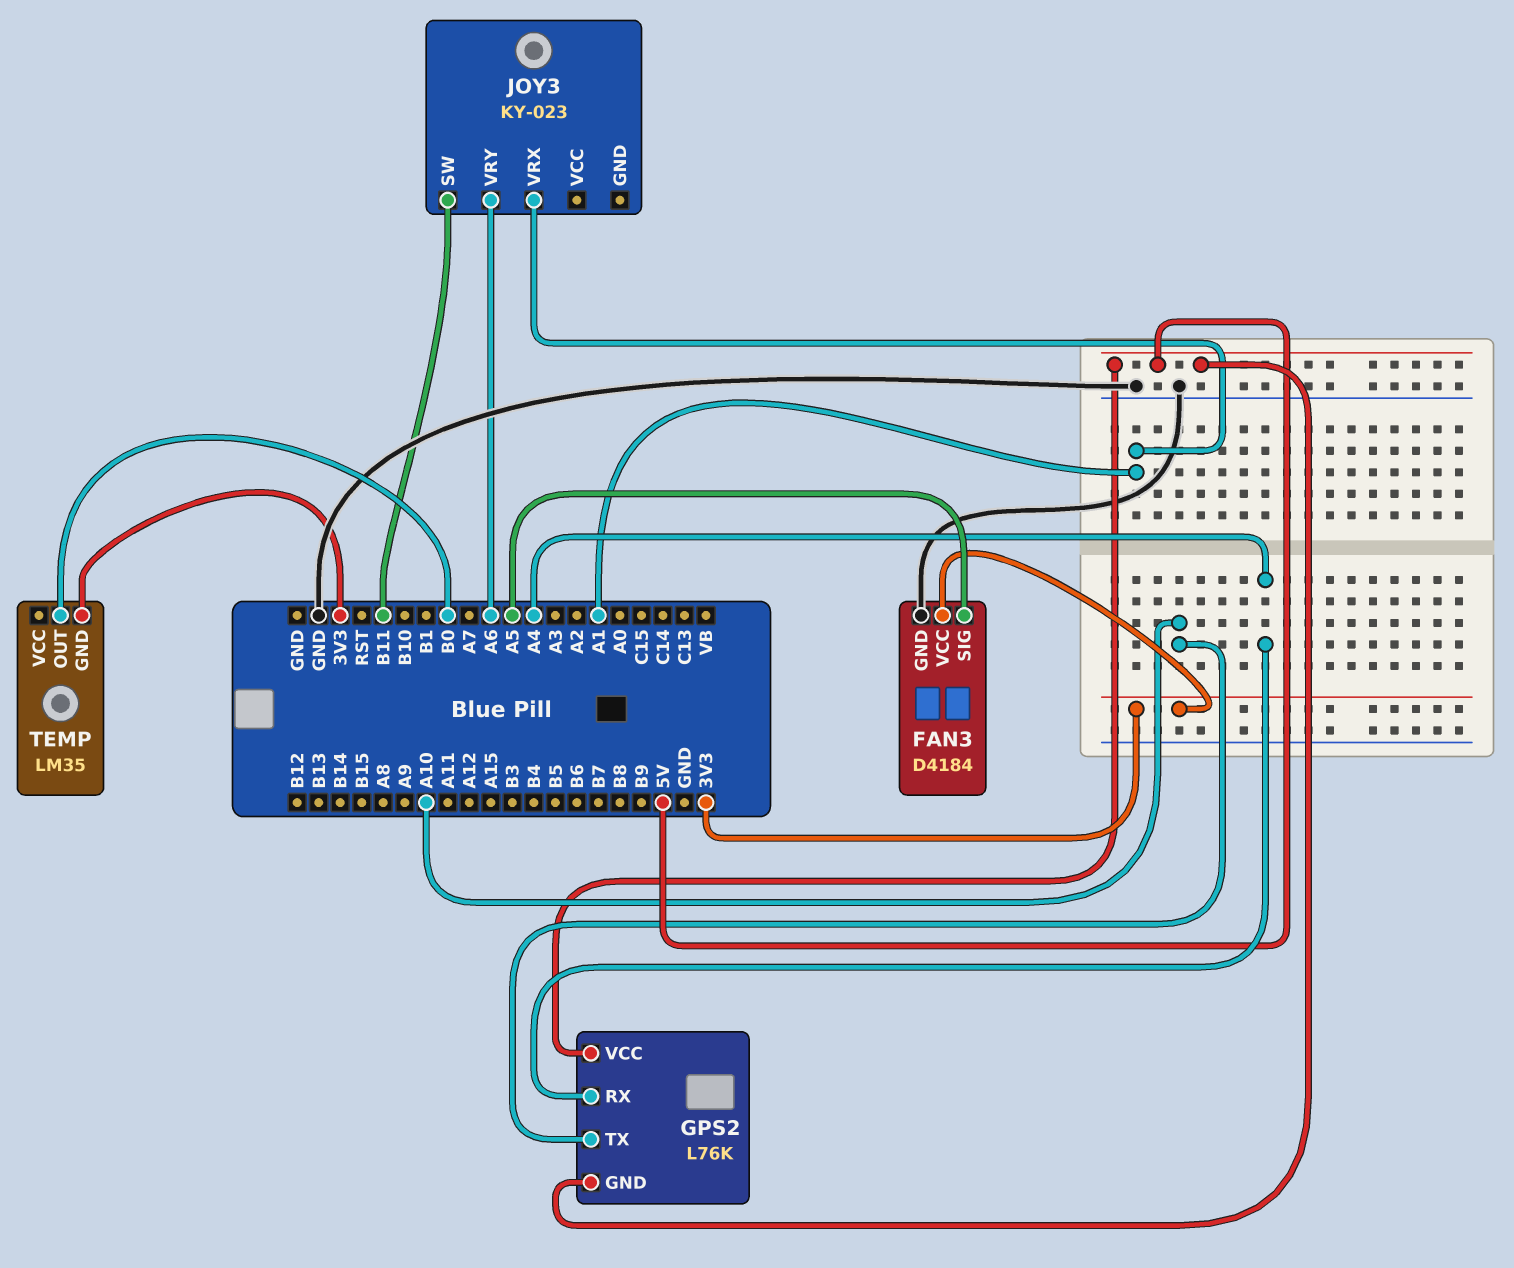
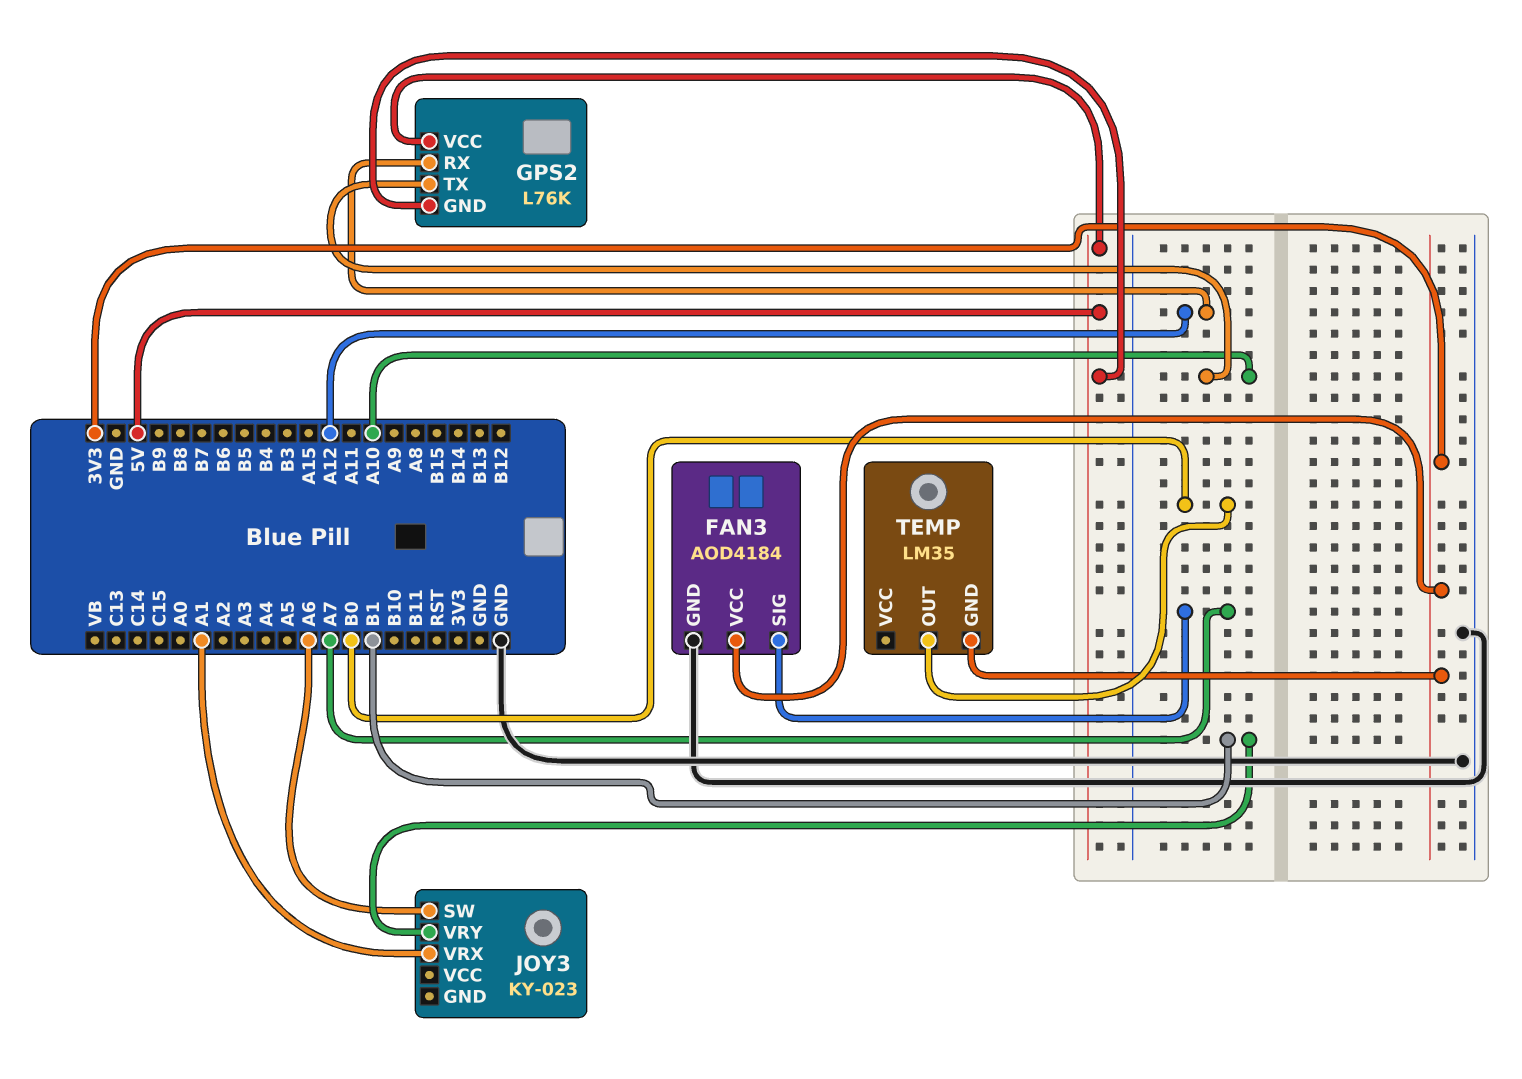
FAN3: D4184 -> AOD4184
FAN3 pin SIG: A5 -> A7
GPS2 pin RX: A4 -> A12
JOY3 pin SW: B11 -> A6
JOY3 pin VRY: A6 -> B1

